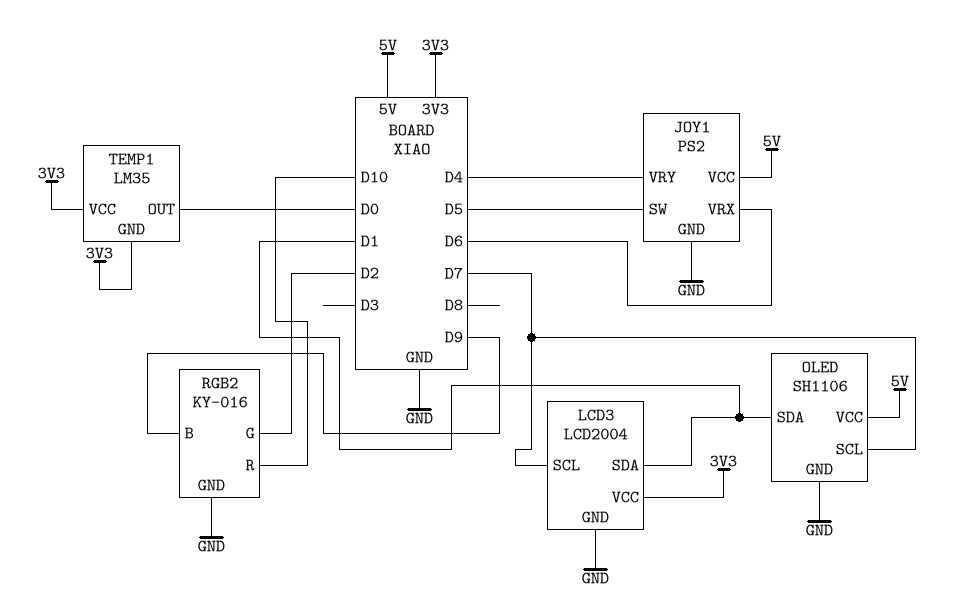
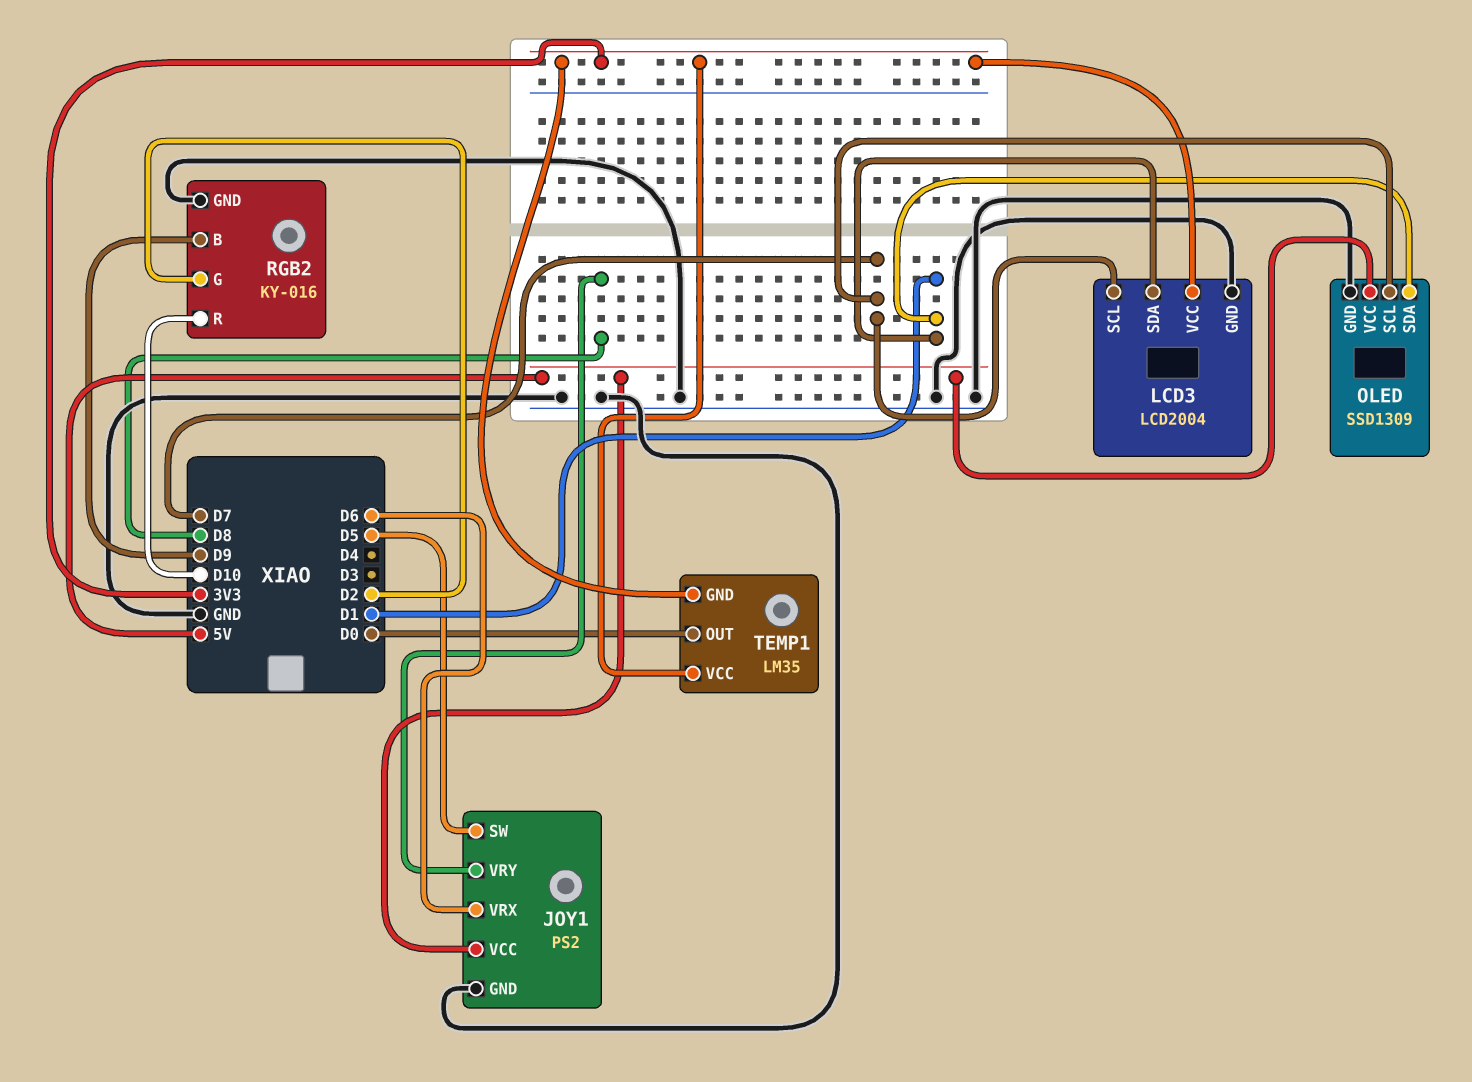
JOY1 pin VRY: D4 -> D8
OLED: SH1106 -> SSD1309

